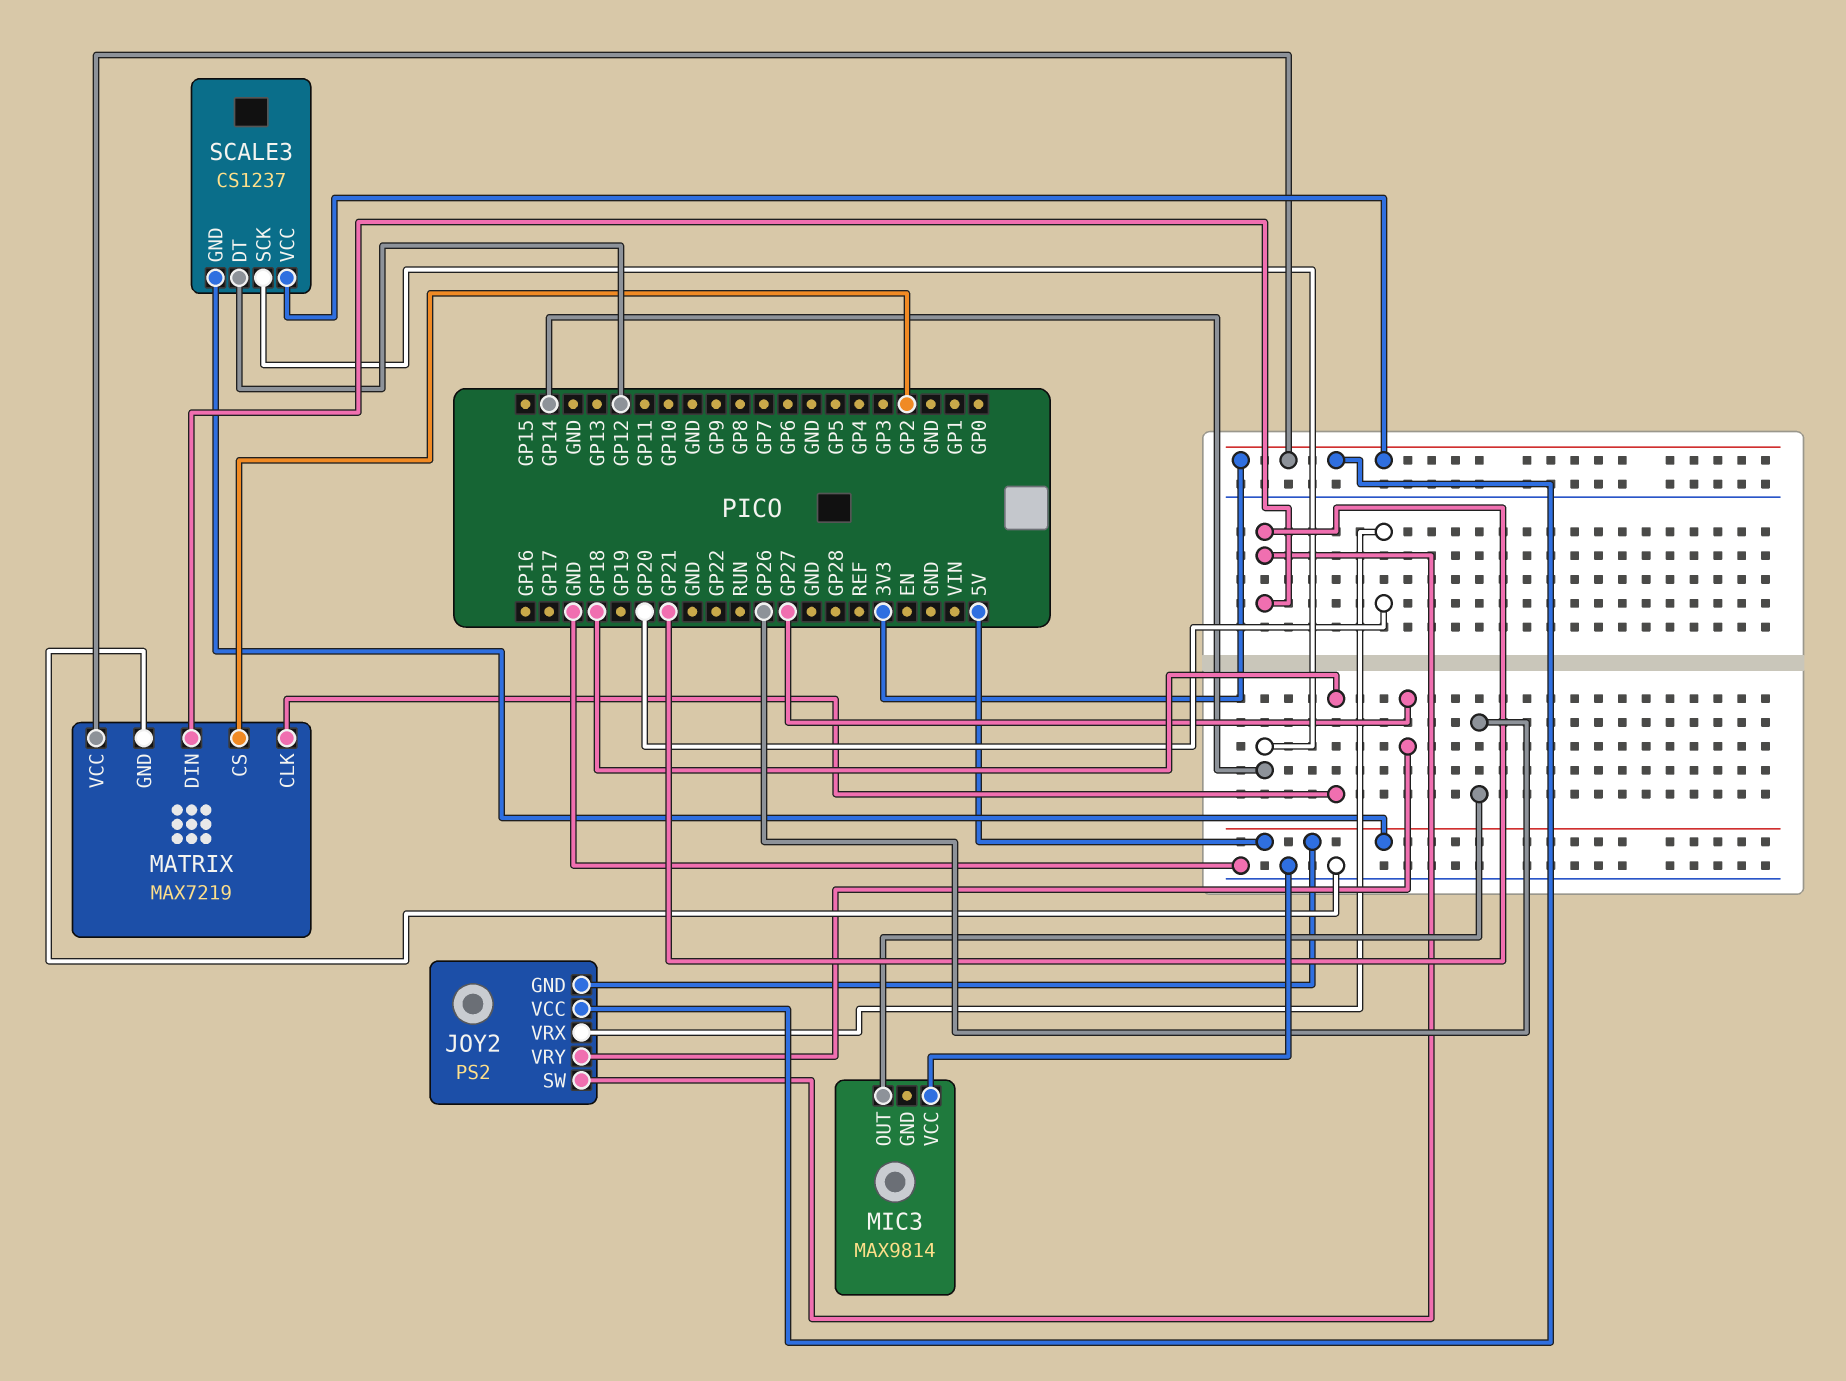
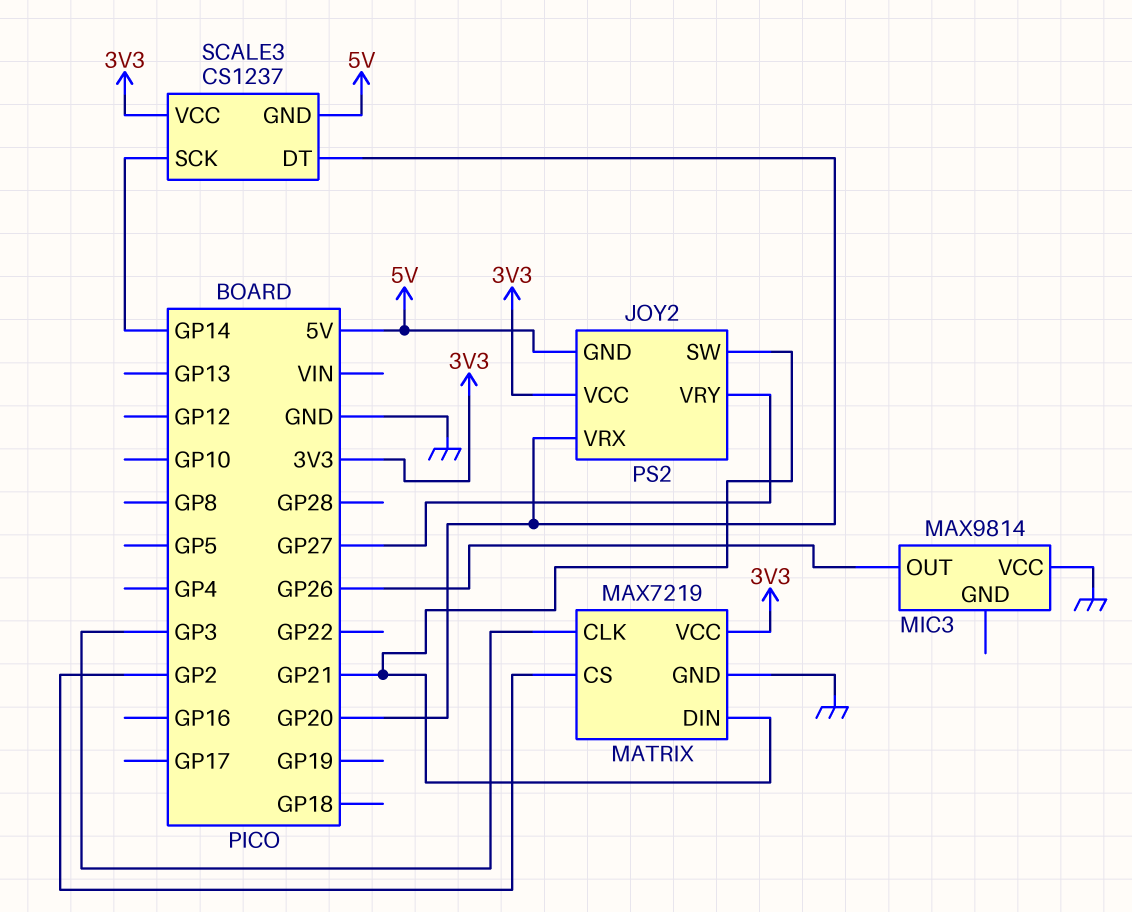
MATRIX pin CLK: GP18 -> GP3
SCALE3 pin DT: GP12 -> GP20

